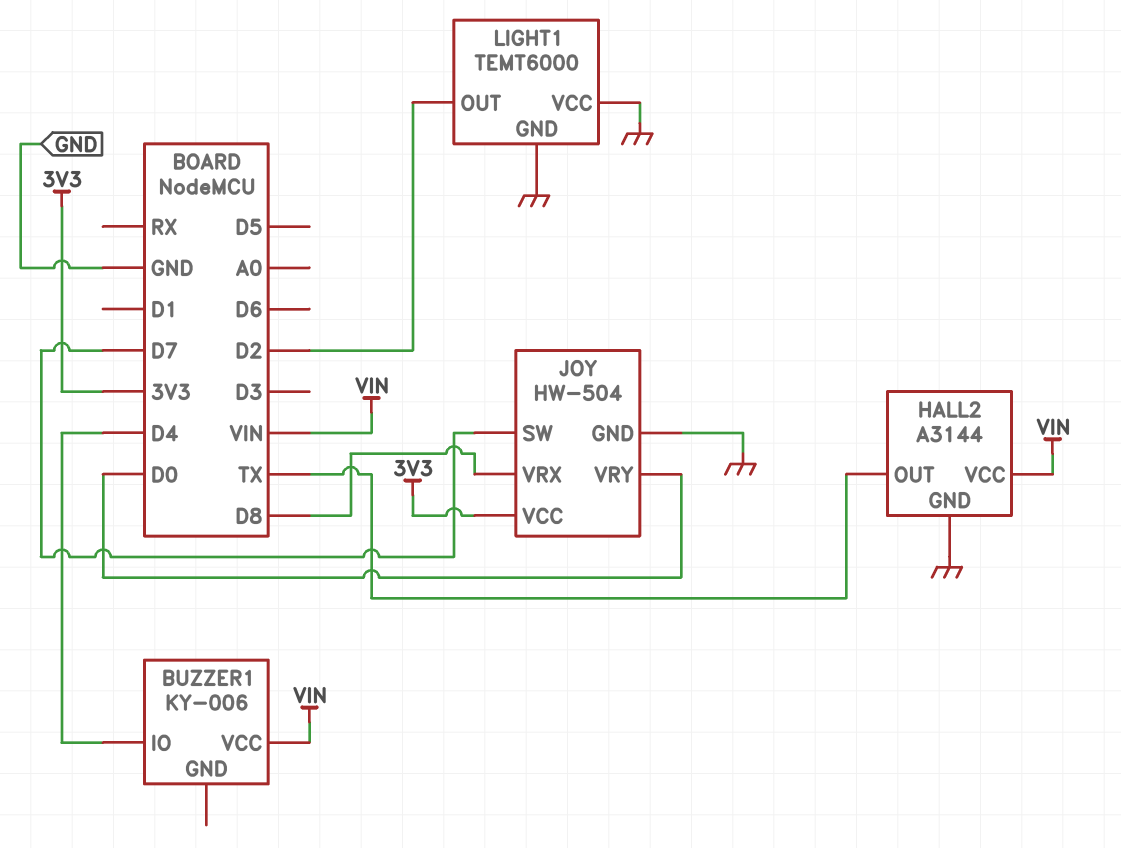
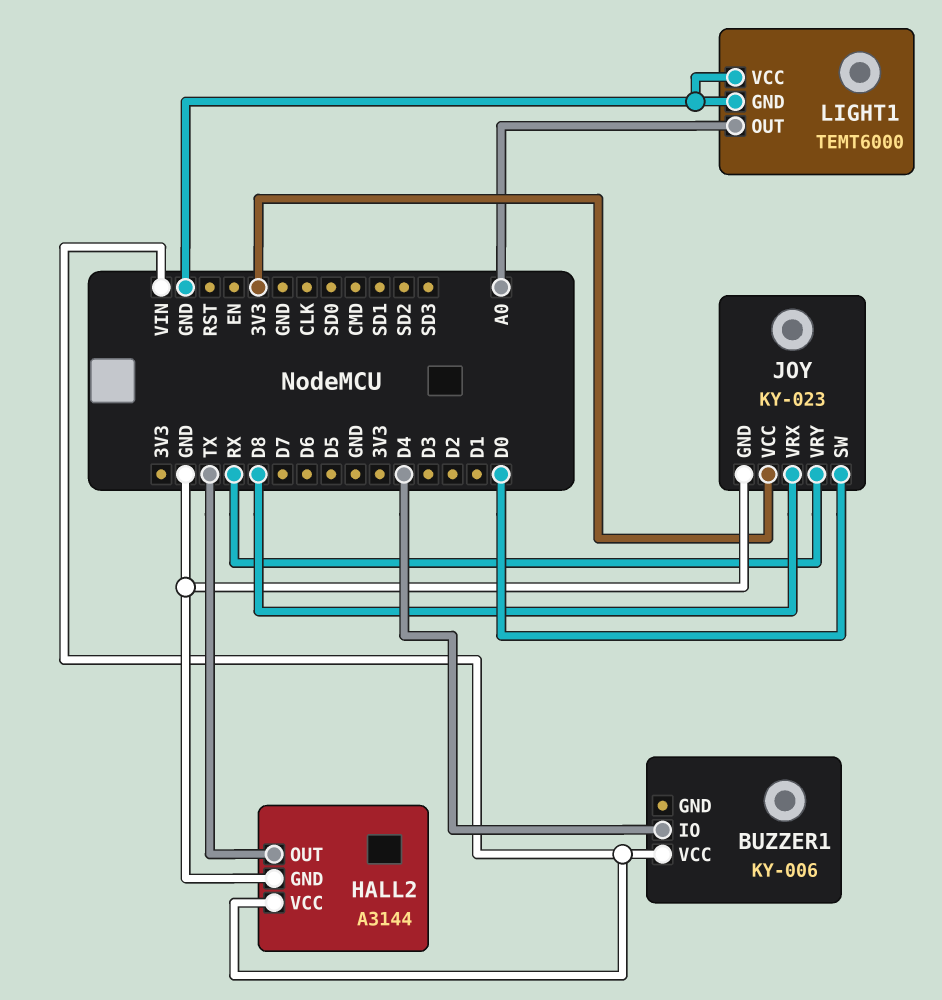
JOY: HW-504 -> KY-023
JOY pin SW: D7 -> D0
JOY pin VRY: D0 -> RX
LIGHT1 pin OUT: D2 -> A0

